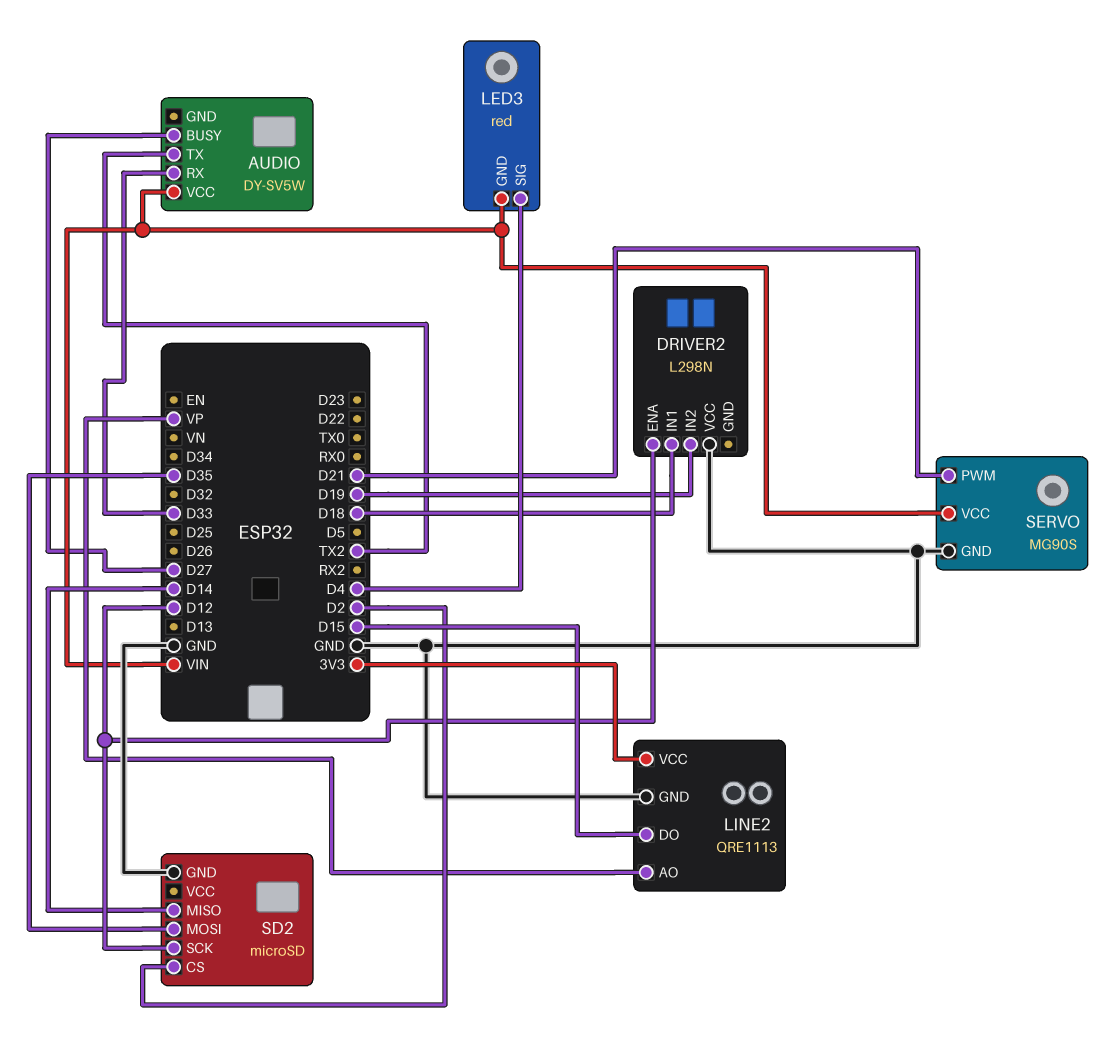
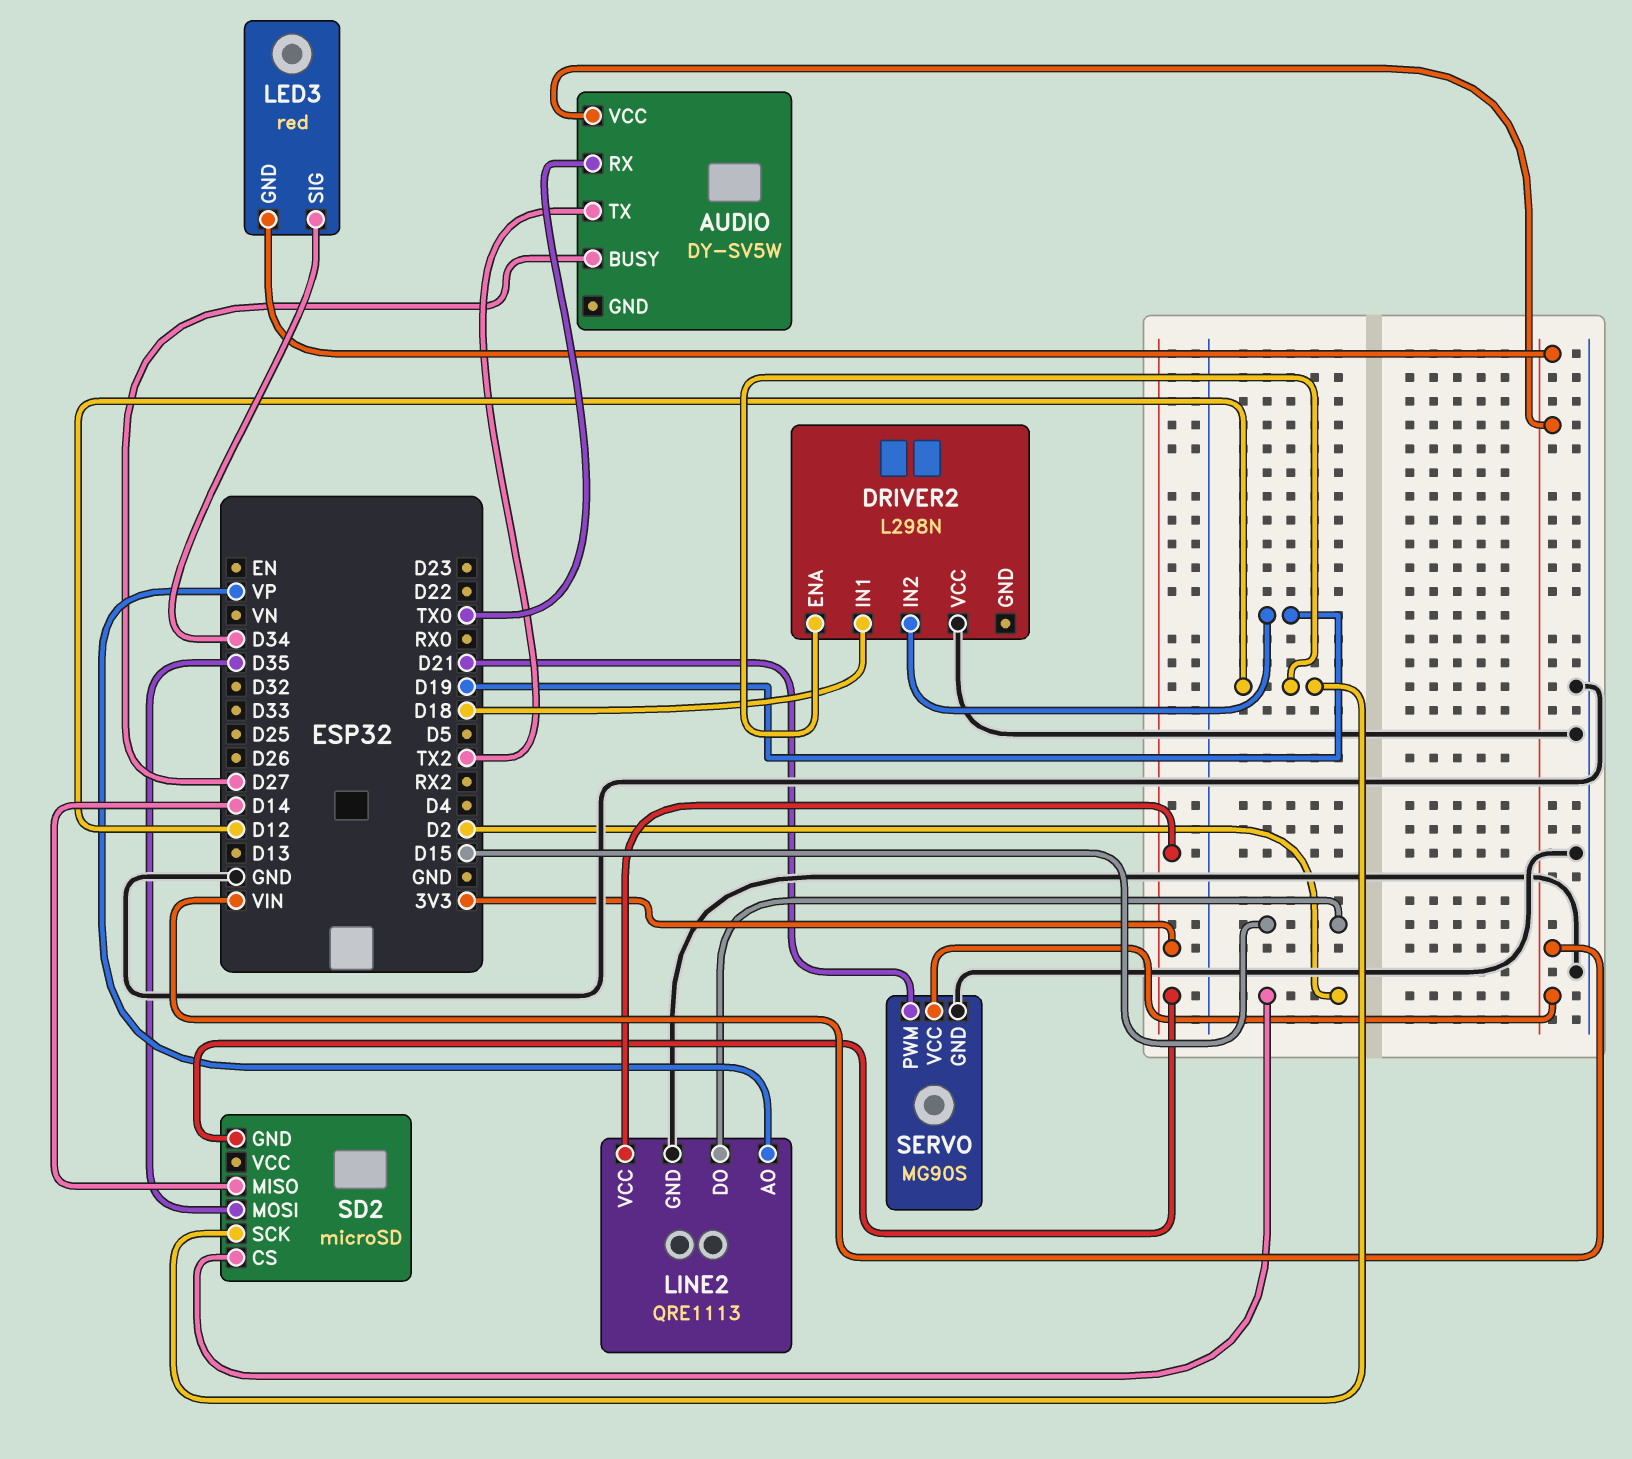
AUDIO pin RX: D33 -> TX0
LED3 pin SIG: D4 -> D34
SD2 pin GND: GND -> 3V3

